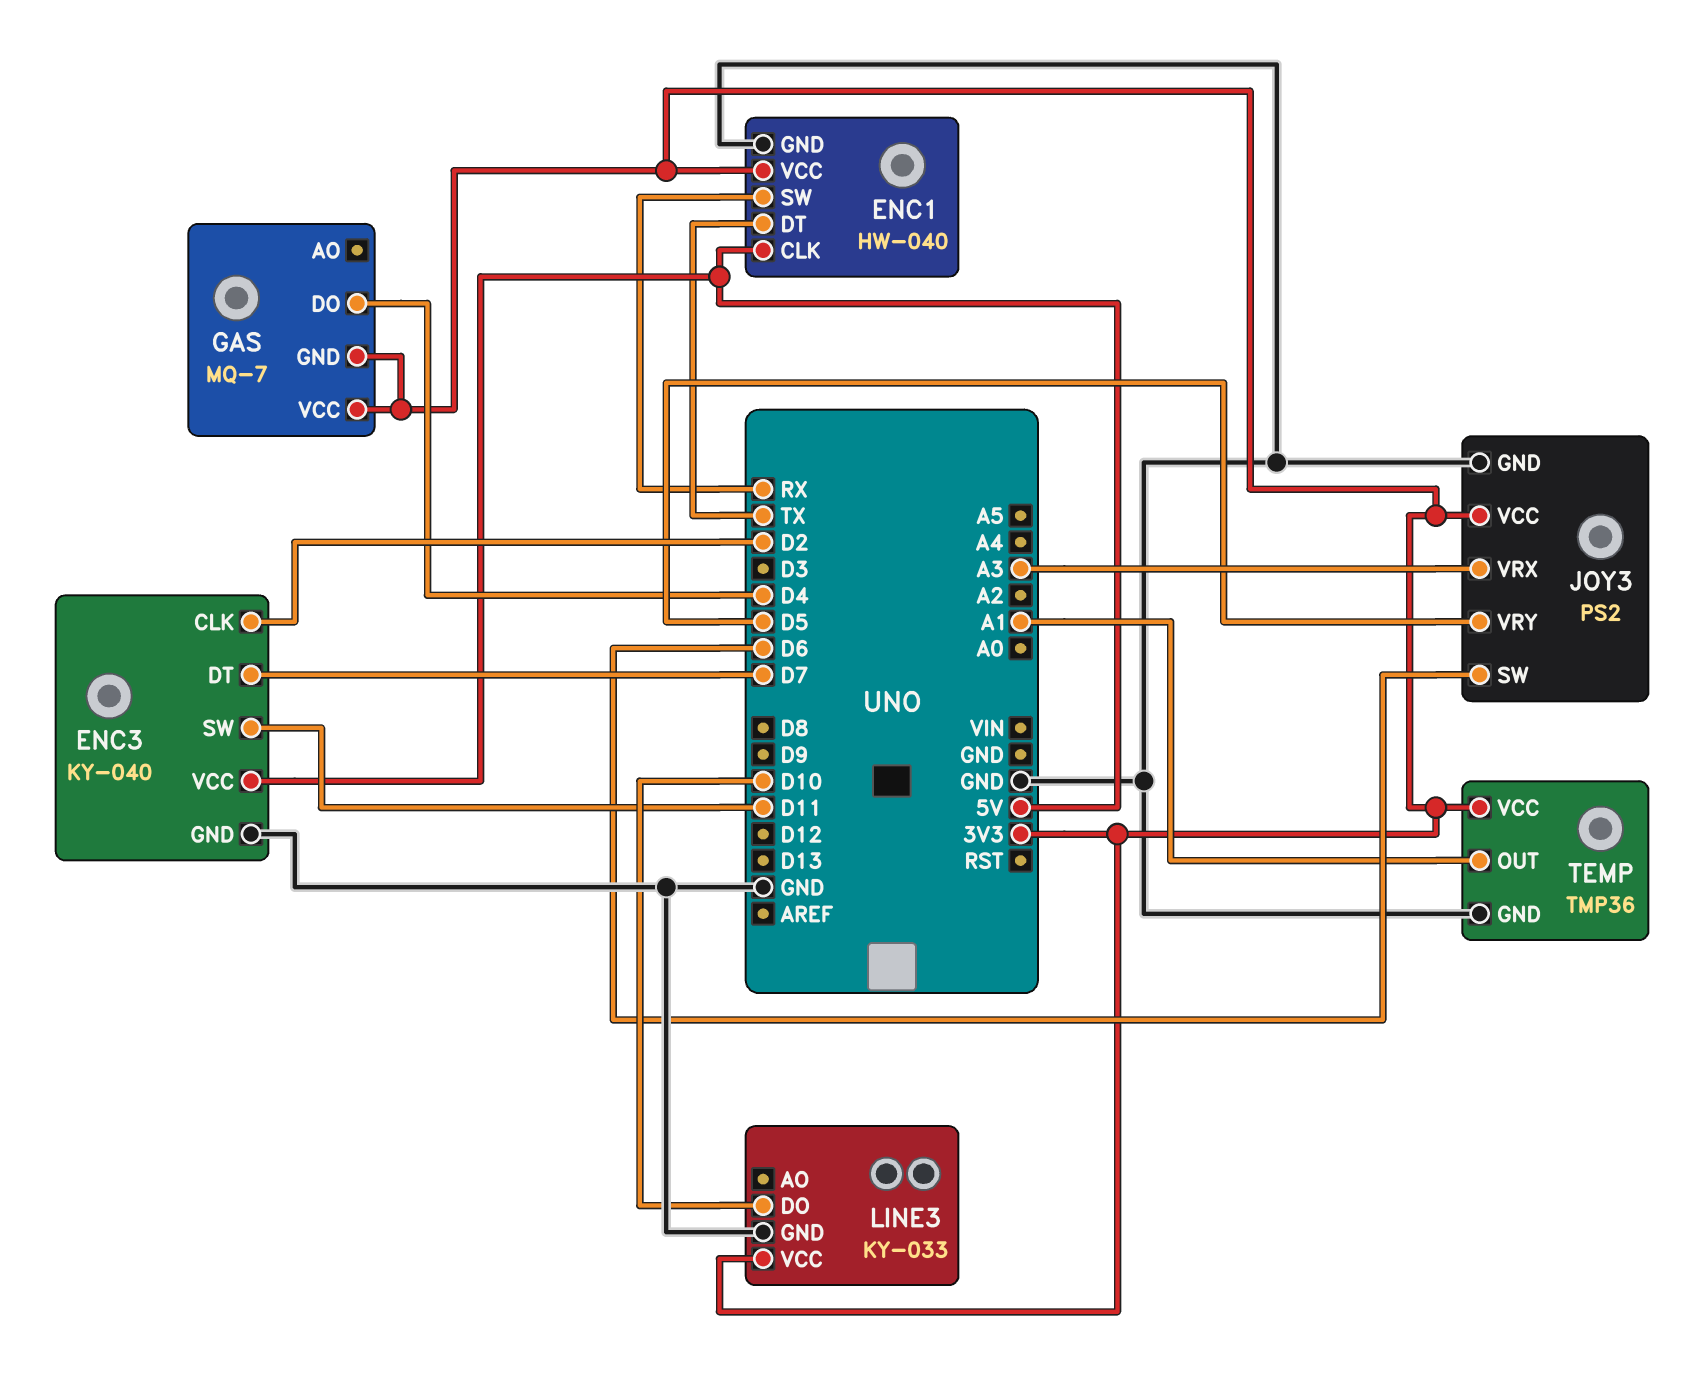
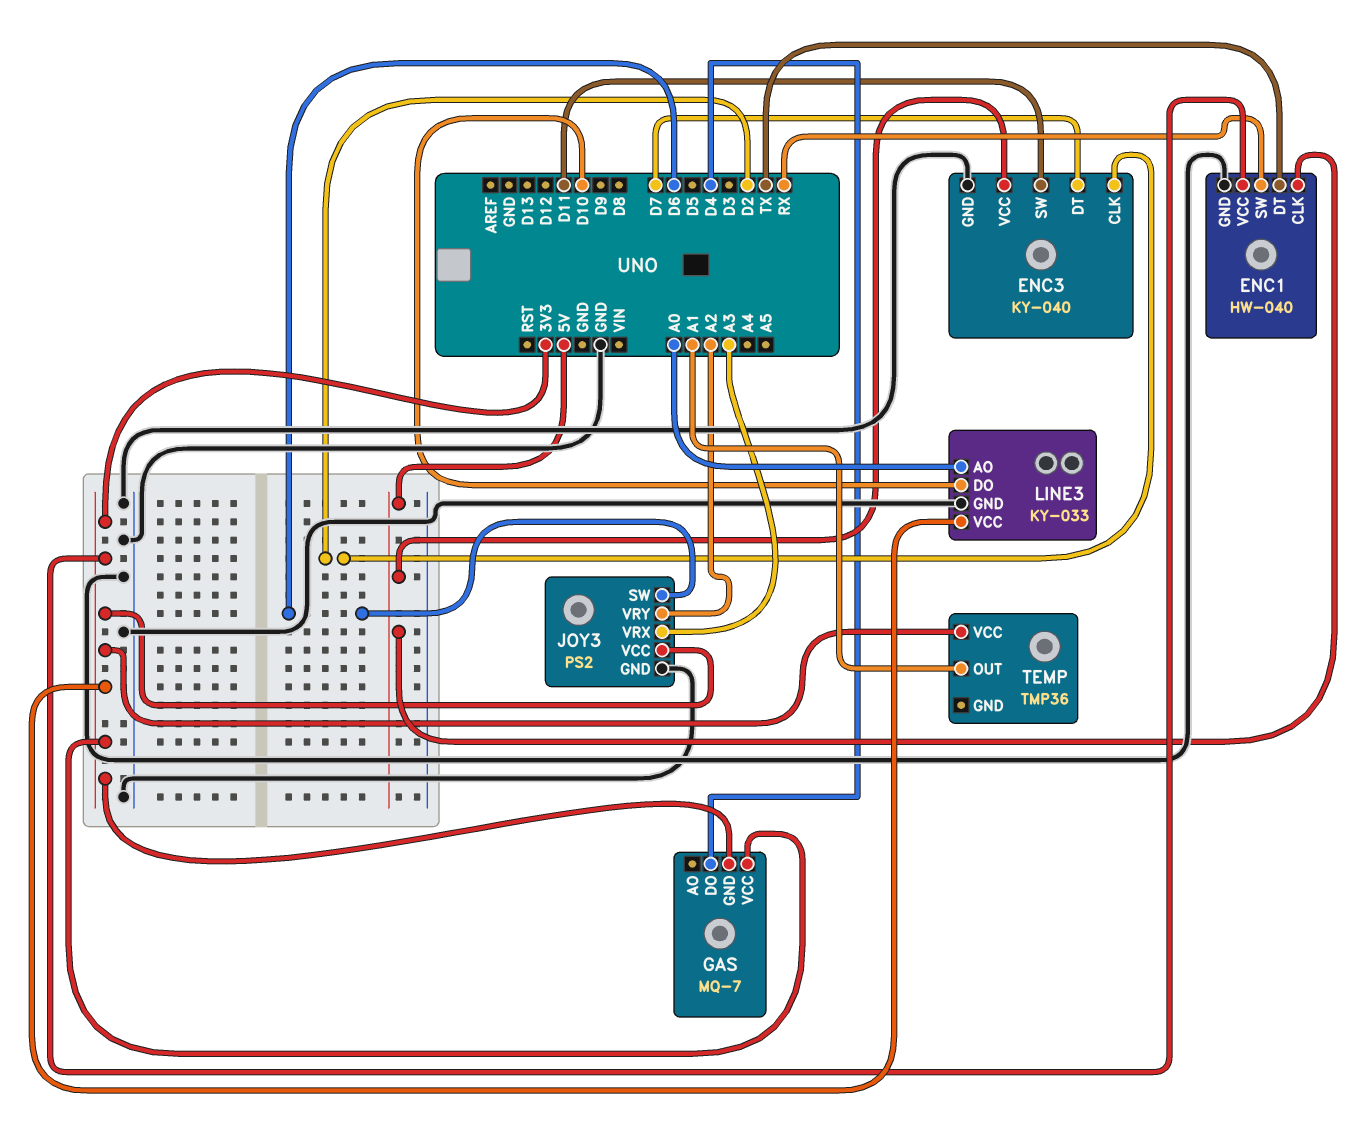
JOY3 pin VRY: D5 -> A2
LINE3 pin AO: none -> A0
TEMP pin GND: GND -> none

